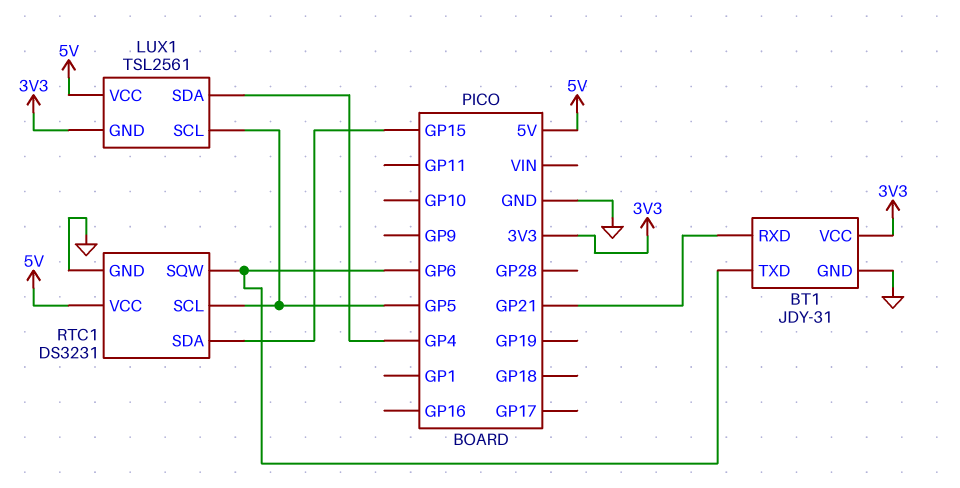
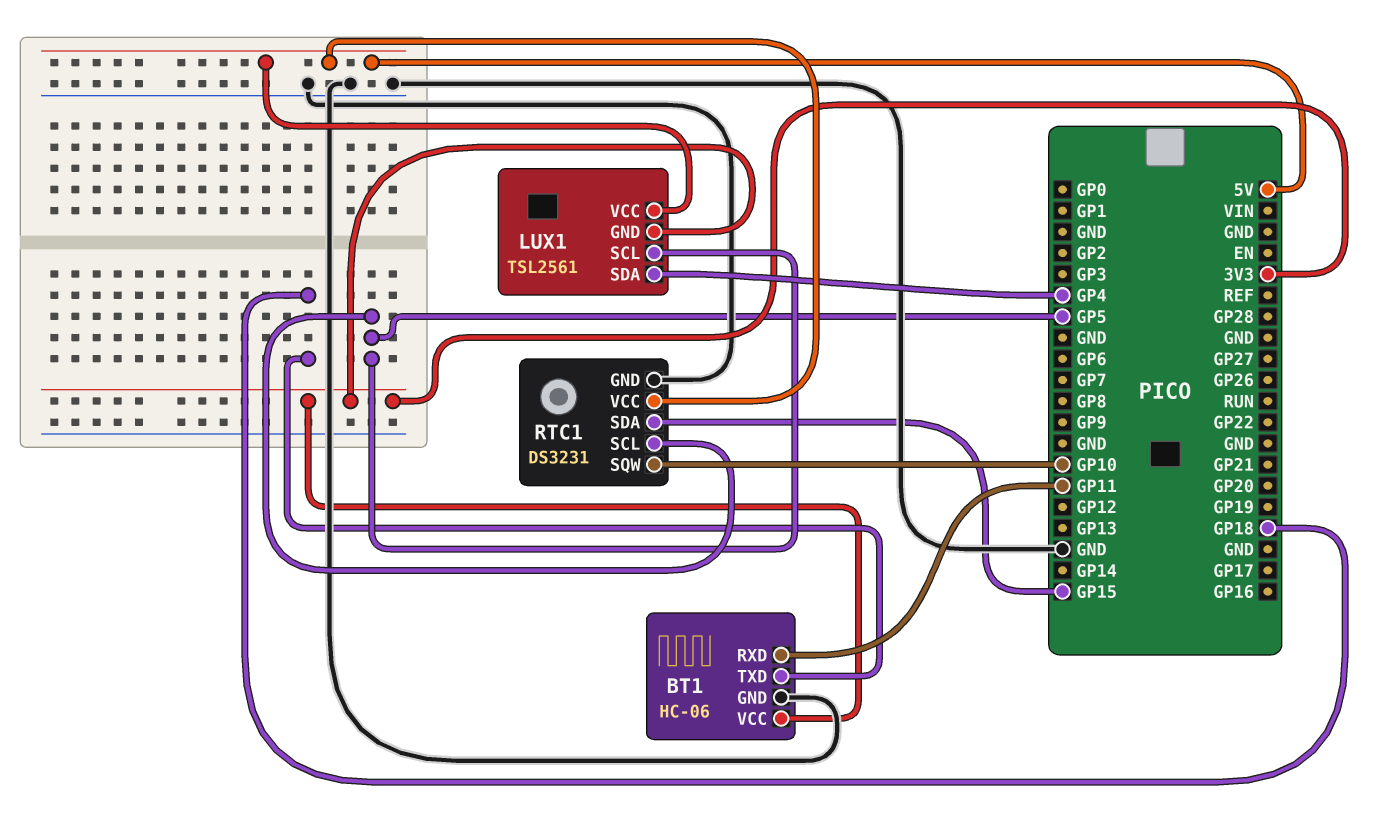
BT1: JDY-31 -> HC-06
BT1 pin RXD: GP21 -> GP11
BT1 pin TXD: GP6 -> GP18
RTC1 pin SQW: GP6 -> GP10

